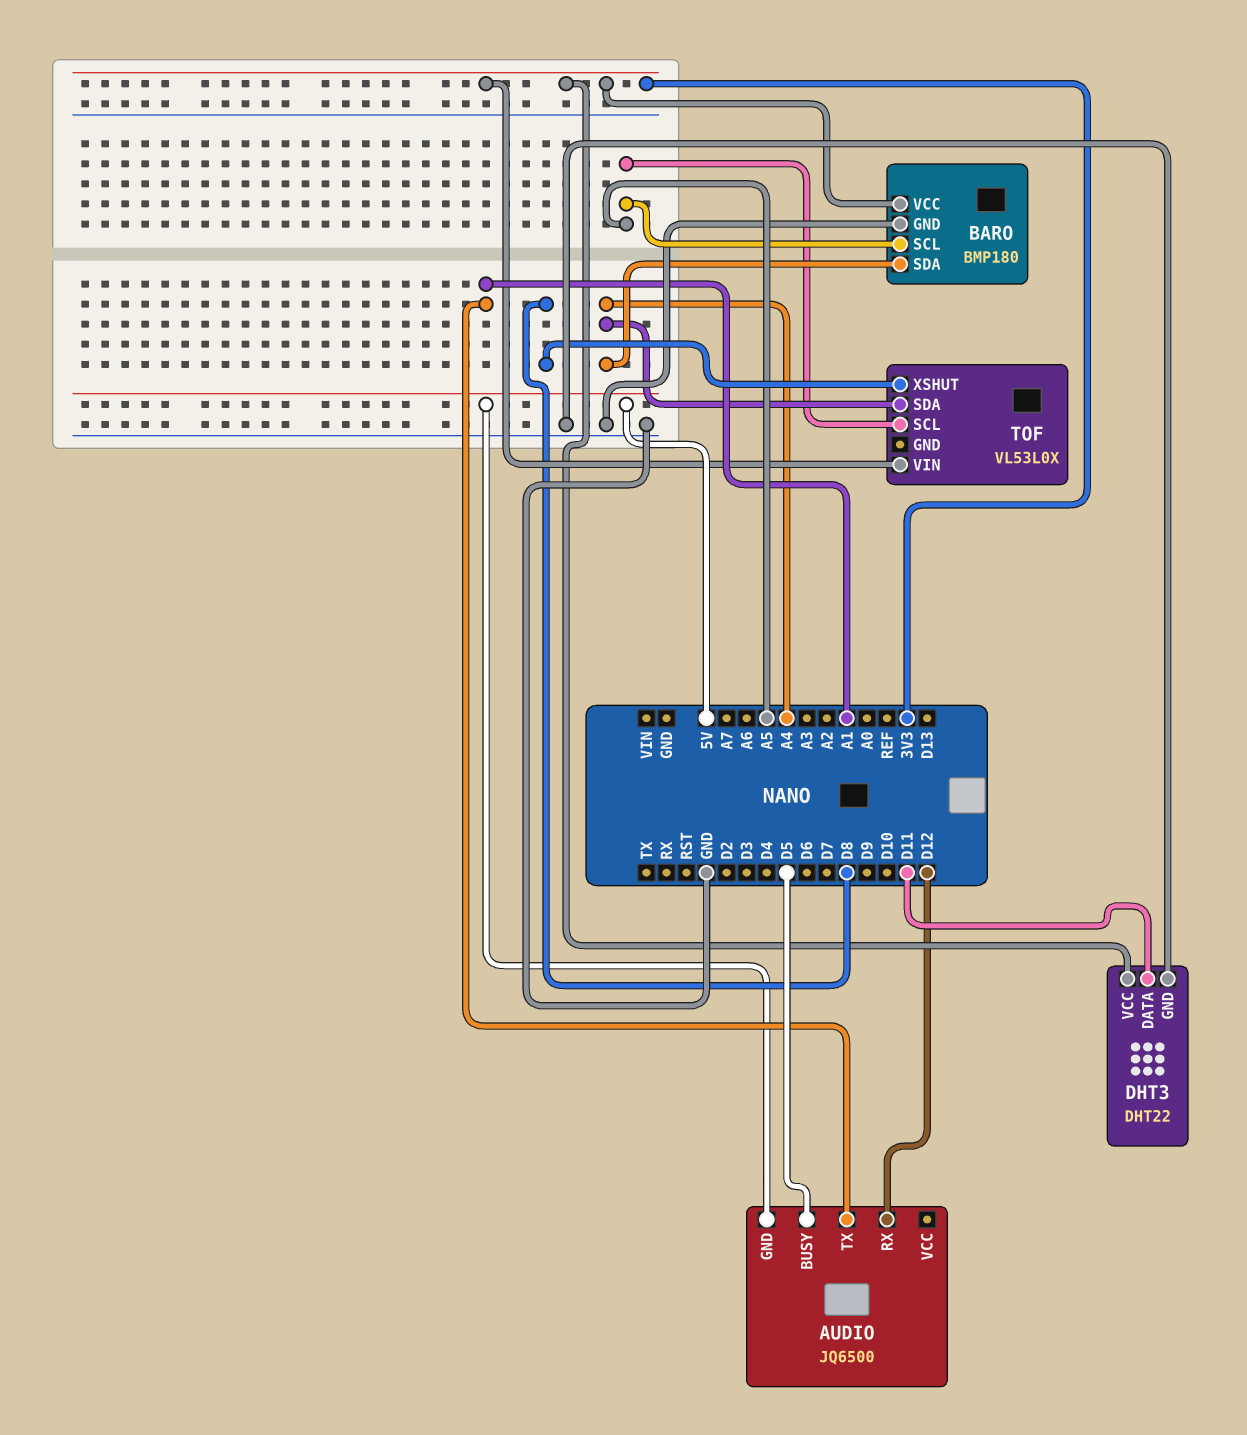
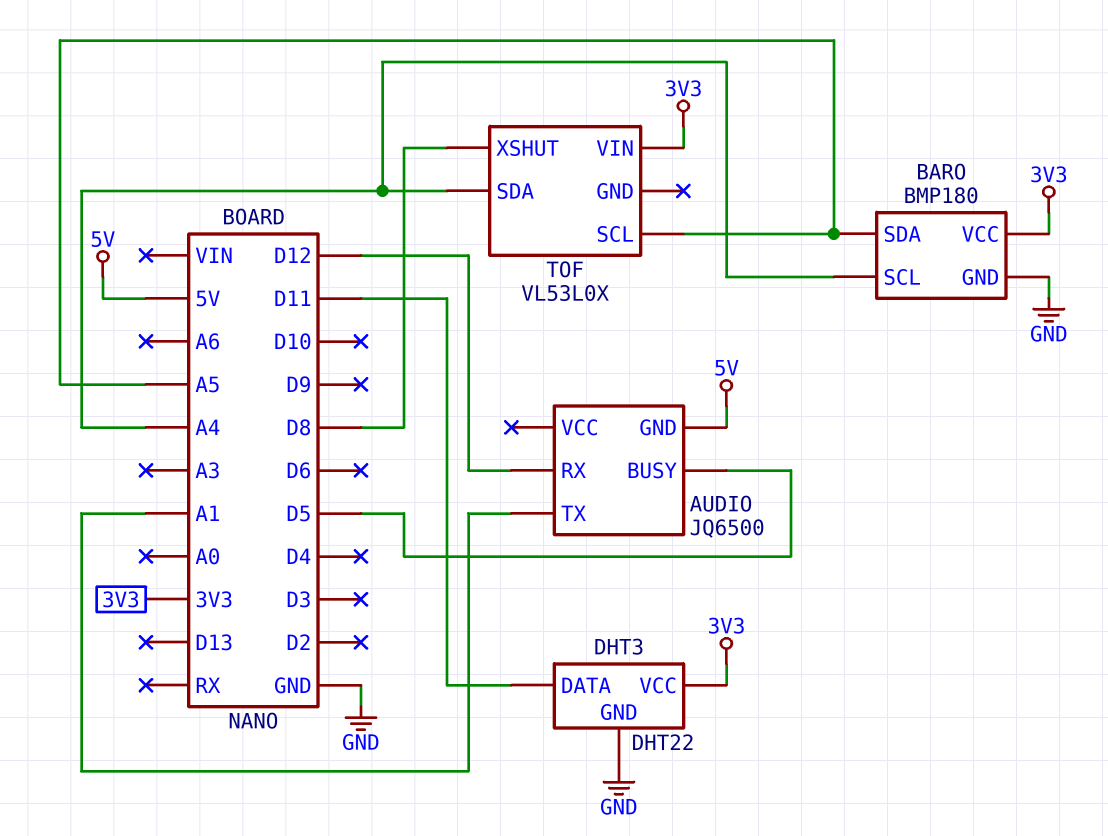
BARO pin SCL: A5 -> A4
BARO pin SDA: A4 -> A5

